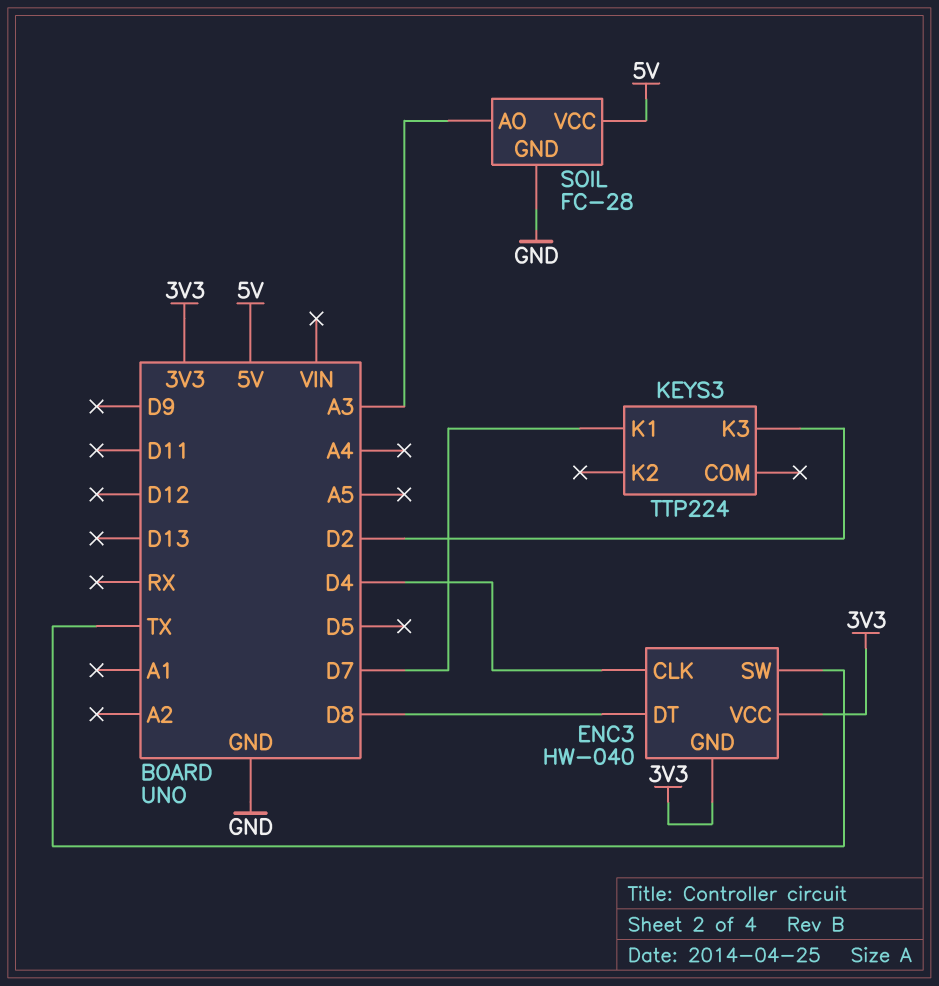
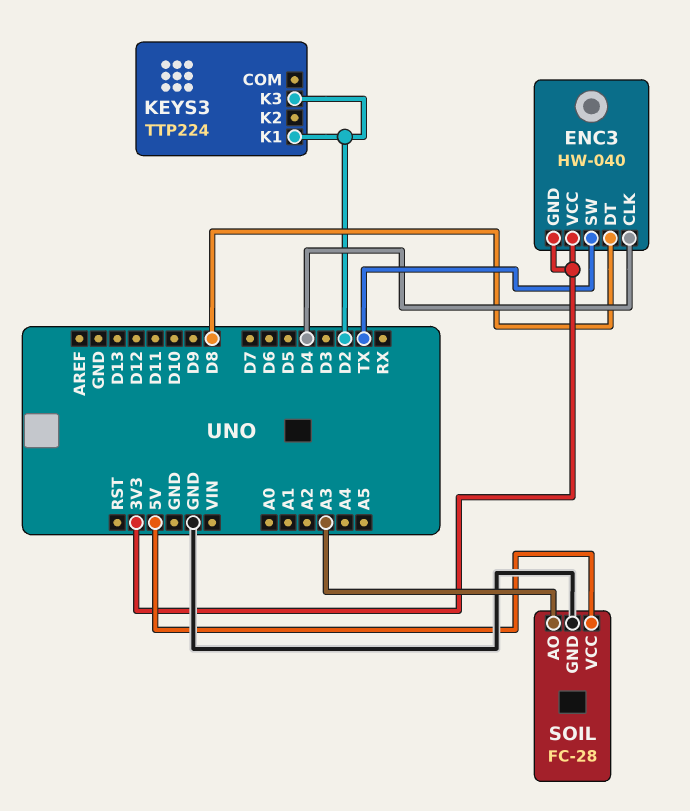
KEYS3 pin K1: D7 -> D2

